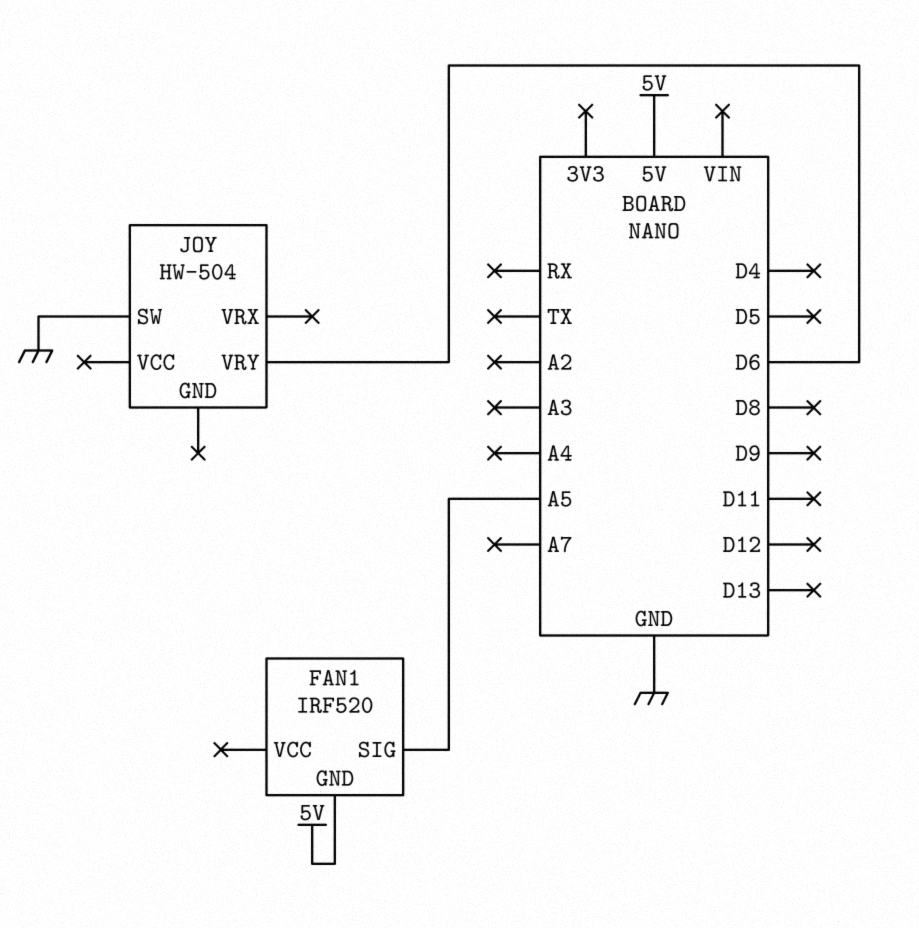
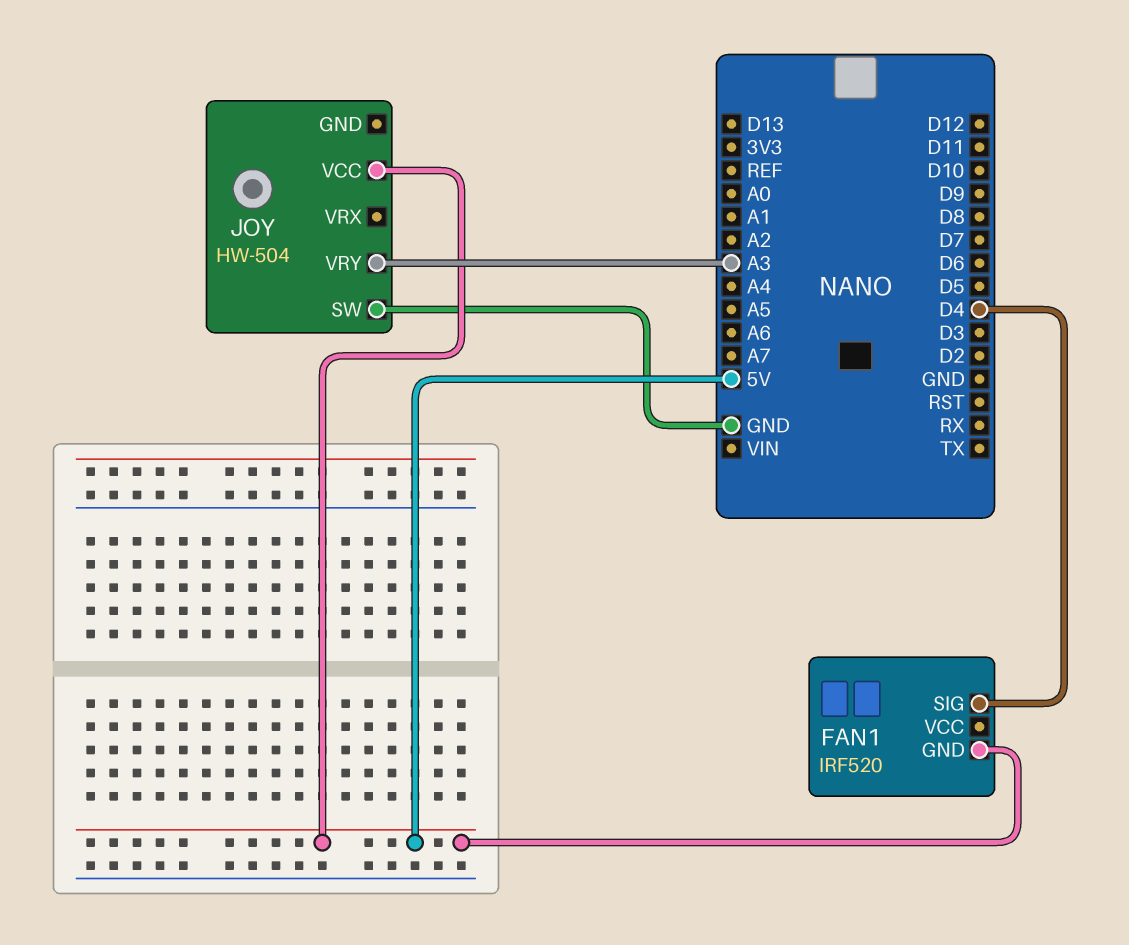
FAN1 pin SIG: A5 -> D4
JOY pin VCC: none -> 5V
JOY pin VRY: D6 -> A3

